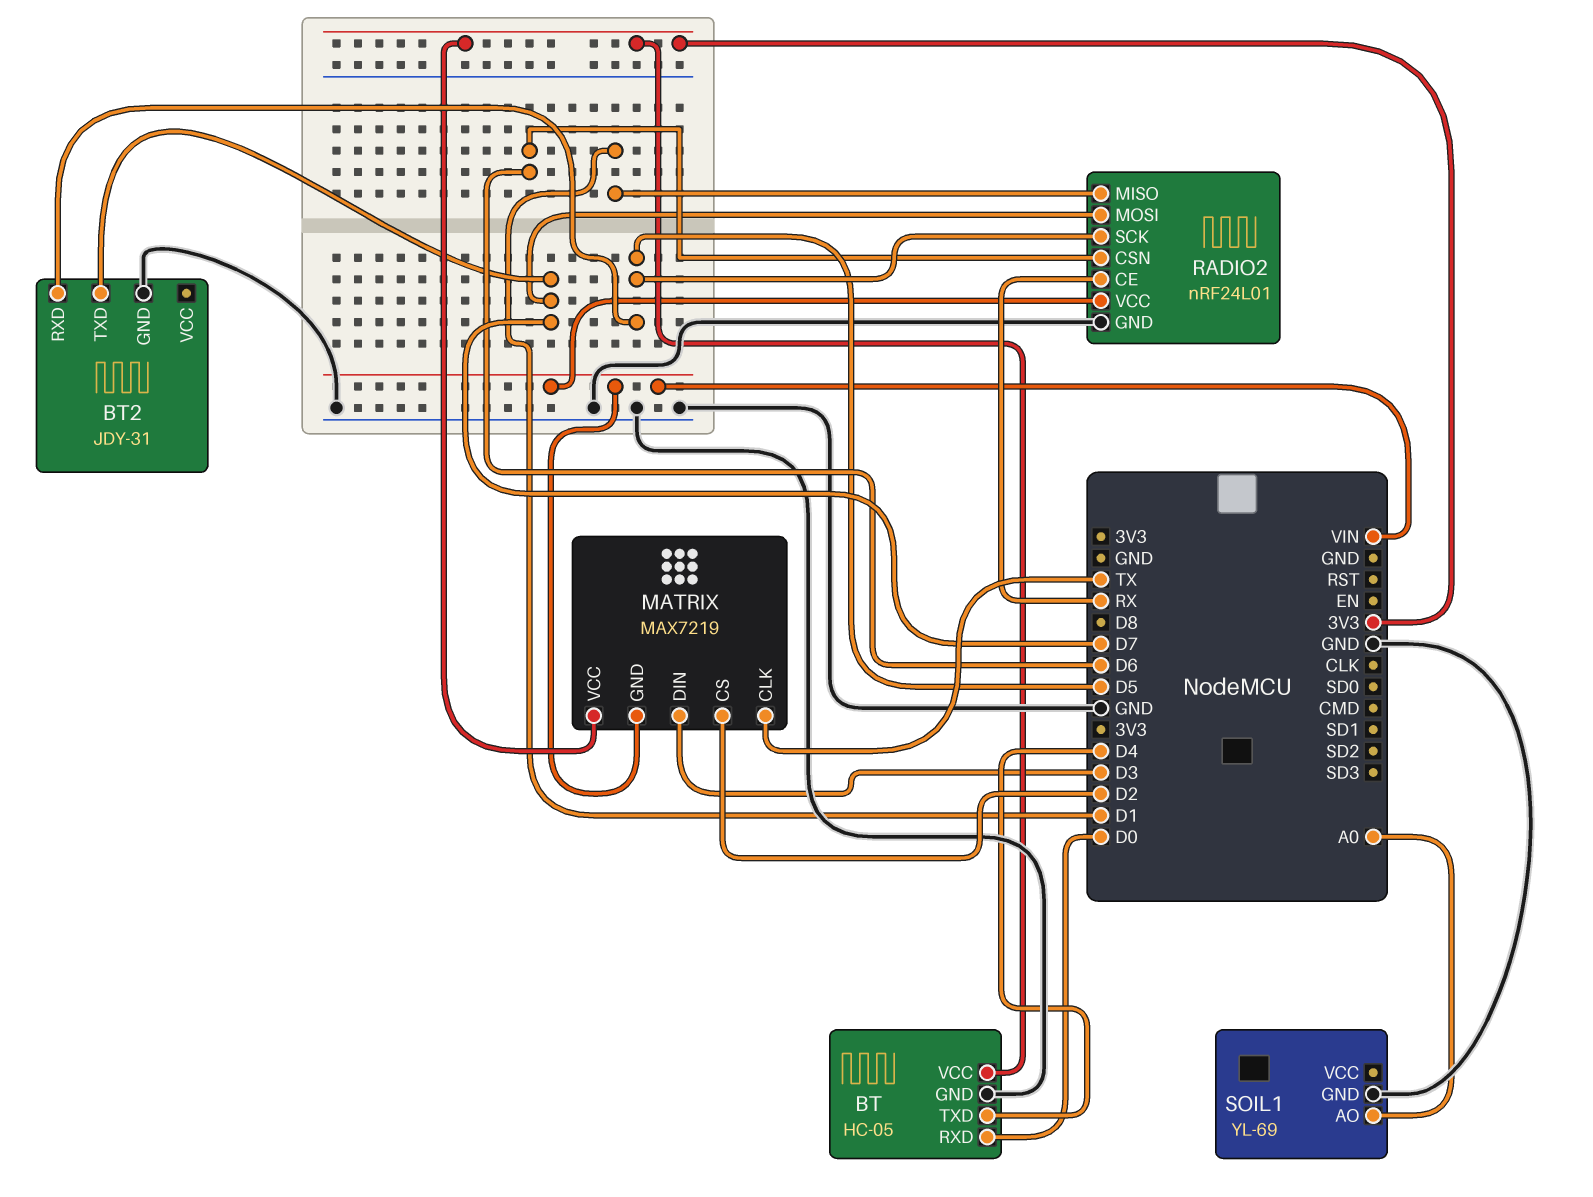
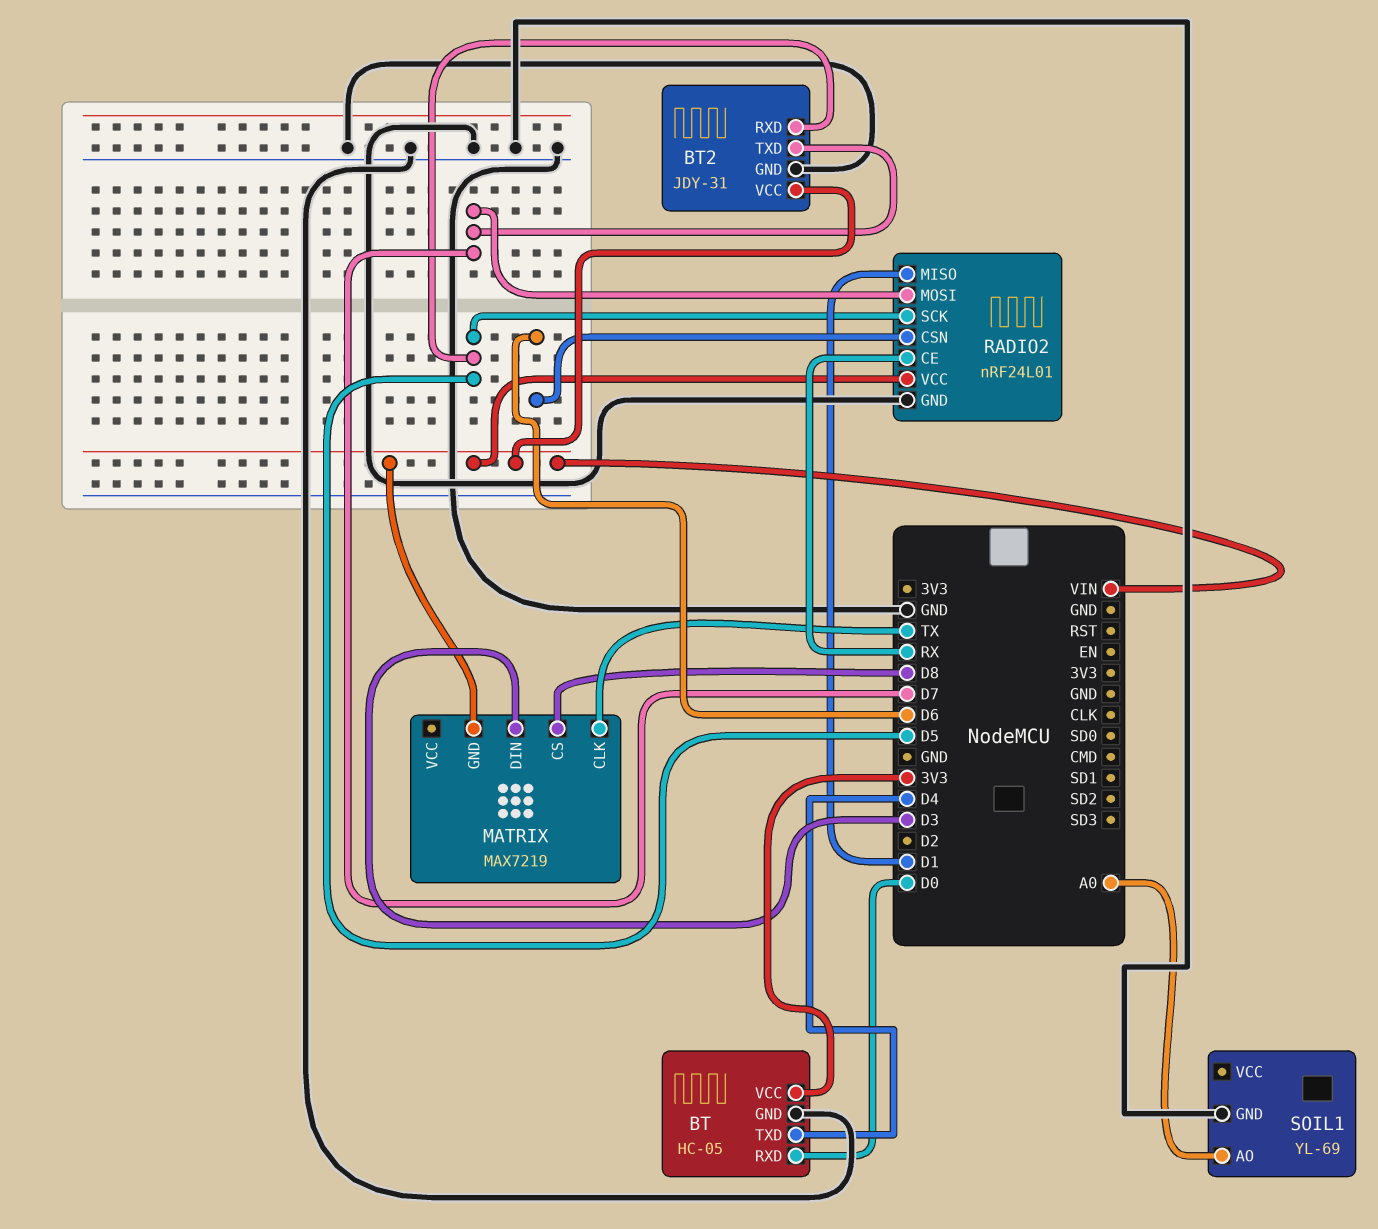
BT2 pin VCC: none -> VIN
MATRIX pin CS: D2 -> D8
MATRIX pin VCC: 3V3 -> none

